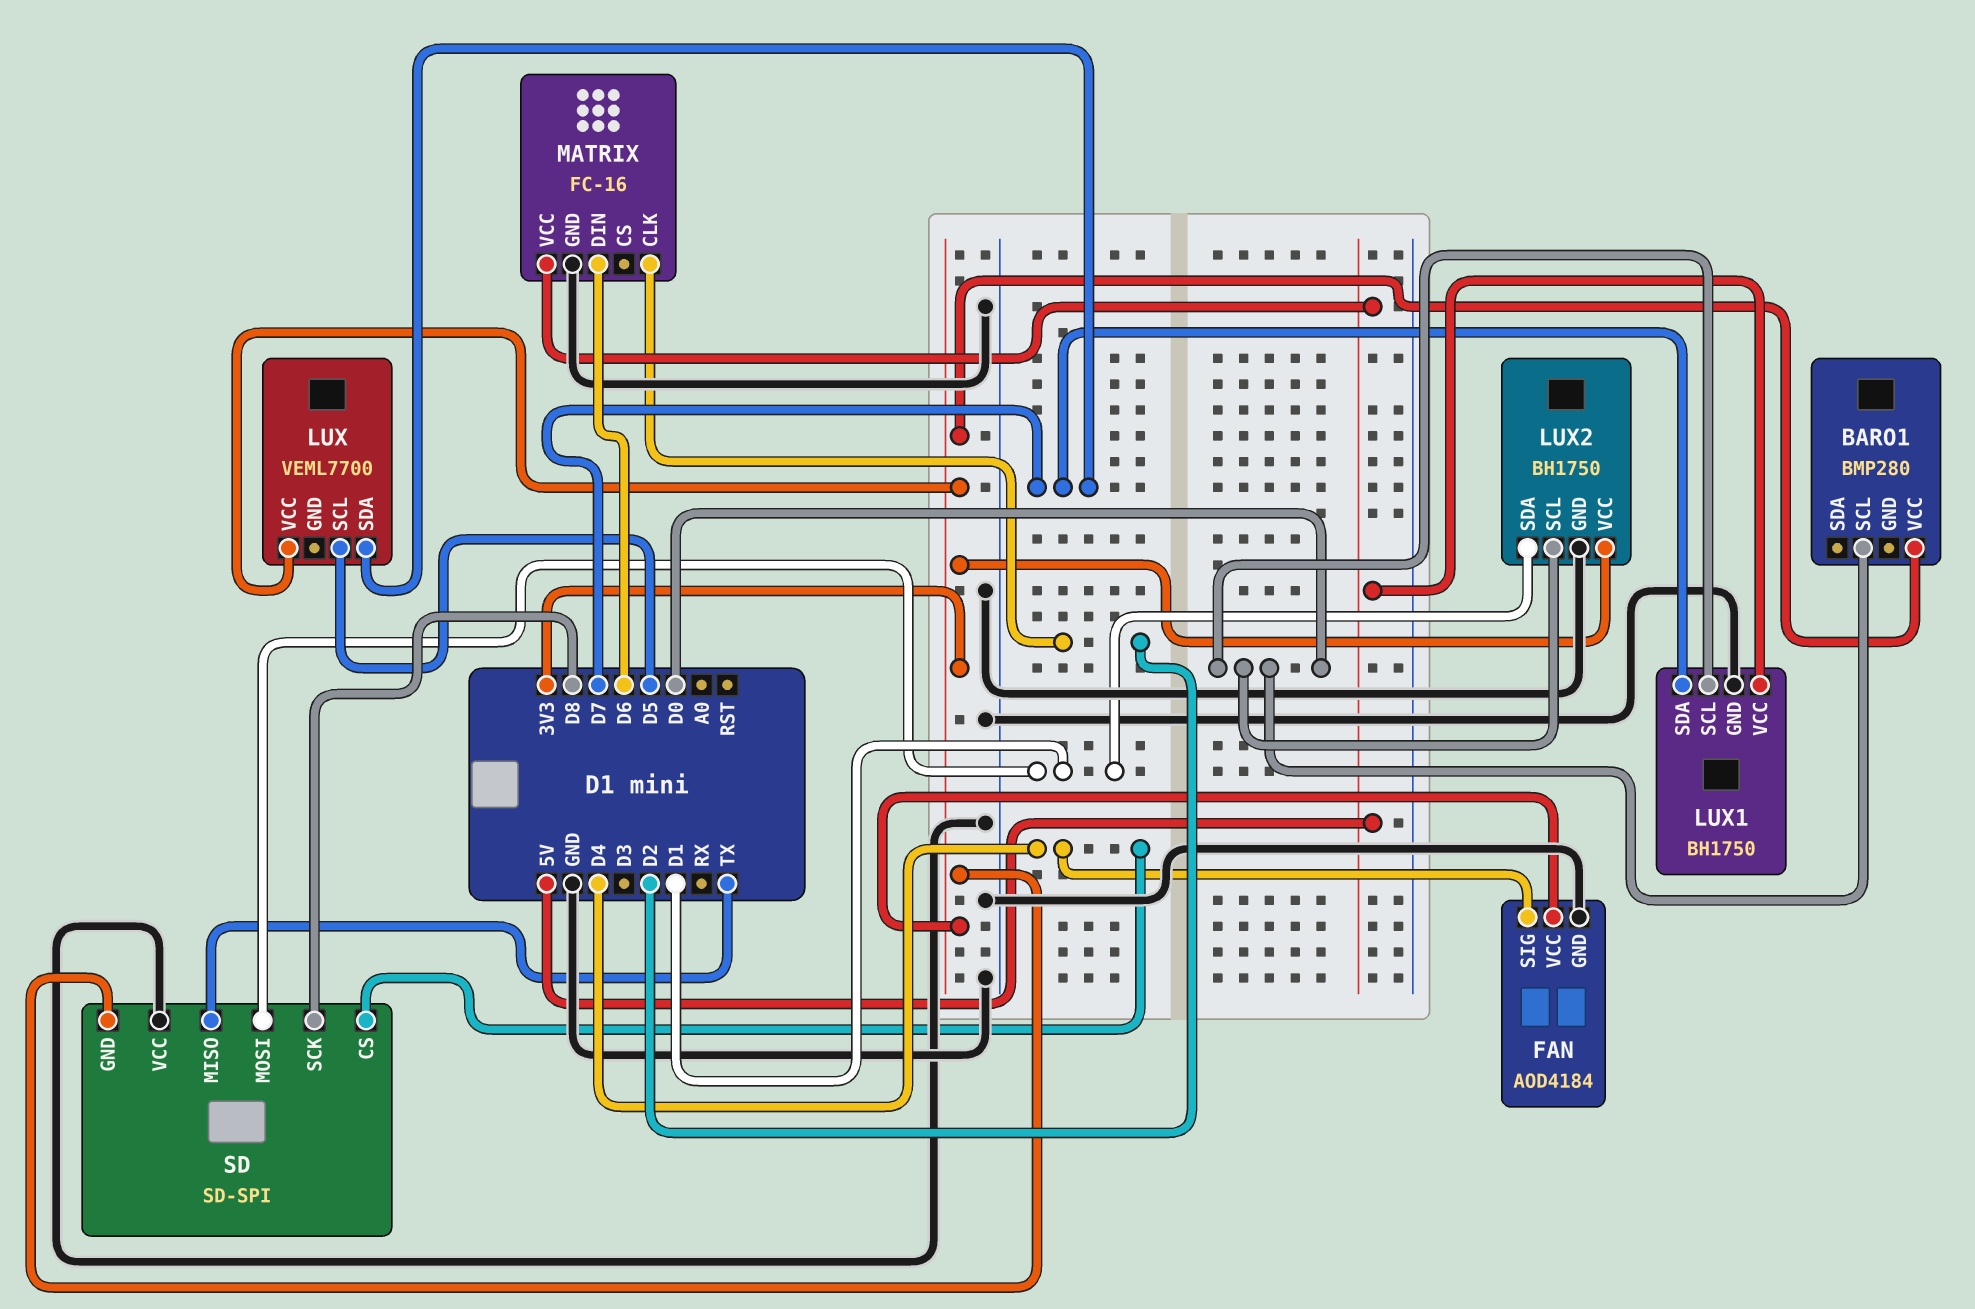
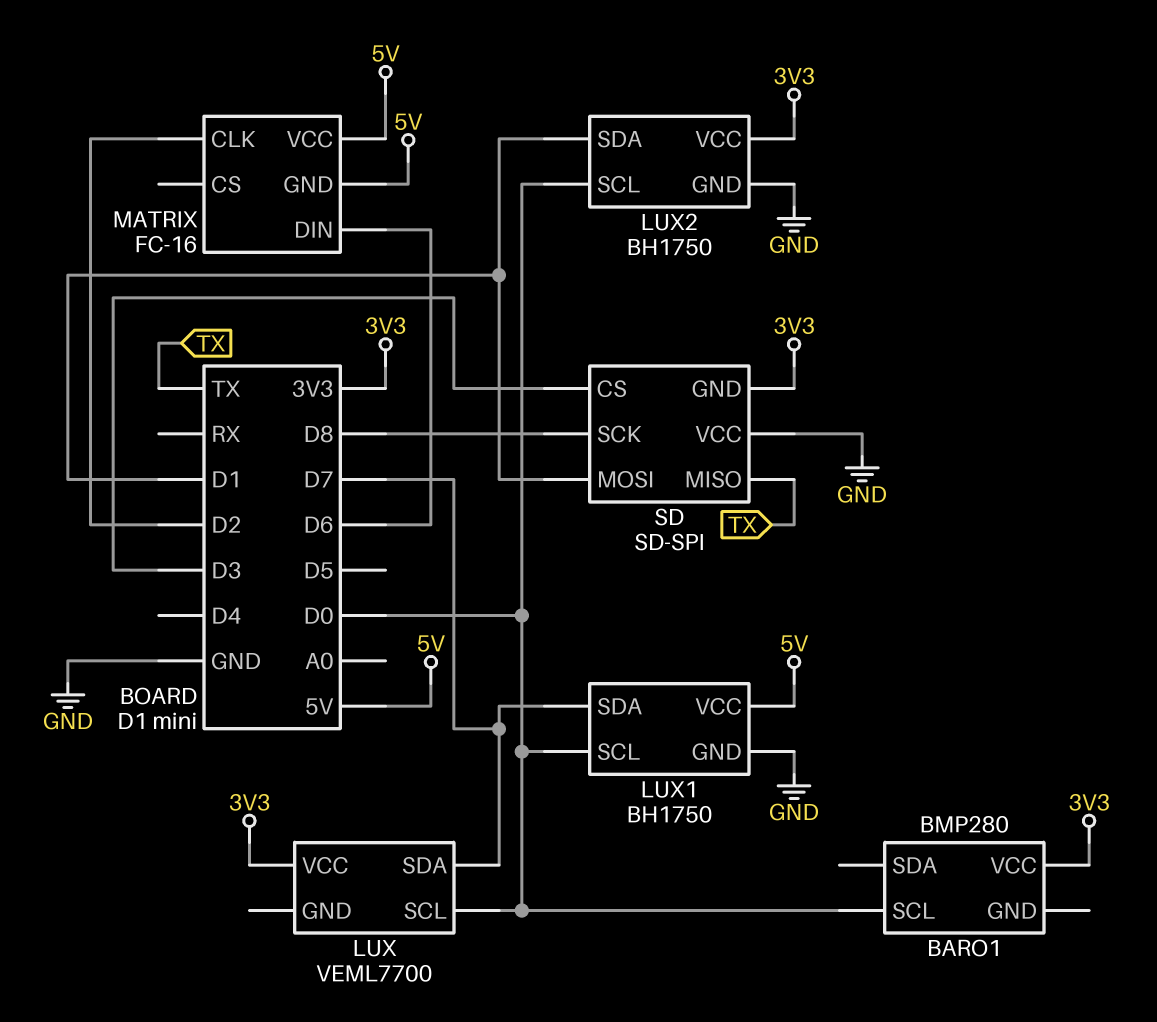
FAN: AOD4184 -> none
FAN pin GND: GND -> none
FAN pin SIG: D4 -> none
FAN pin VCC: 3V3 -> none
LUX pin SCL: D5 -> D0
MATRIX pin GND: GND -> 5V
SD pin CS: D4 -> D3

